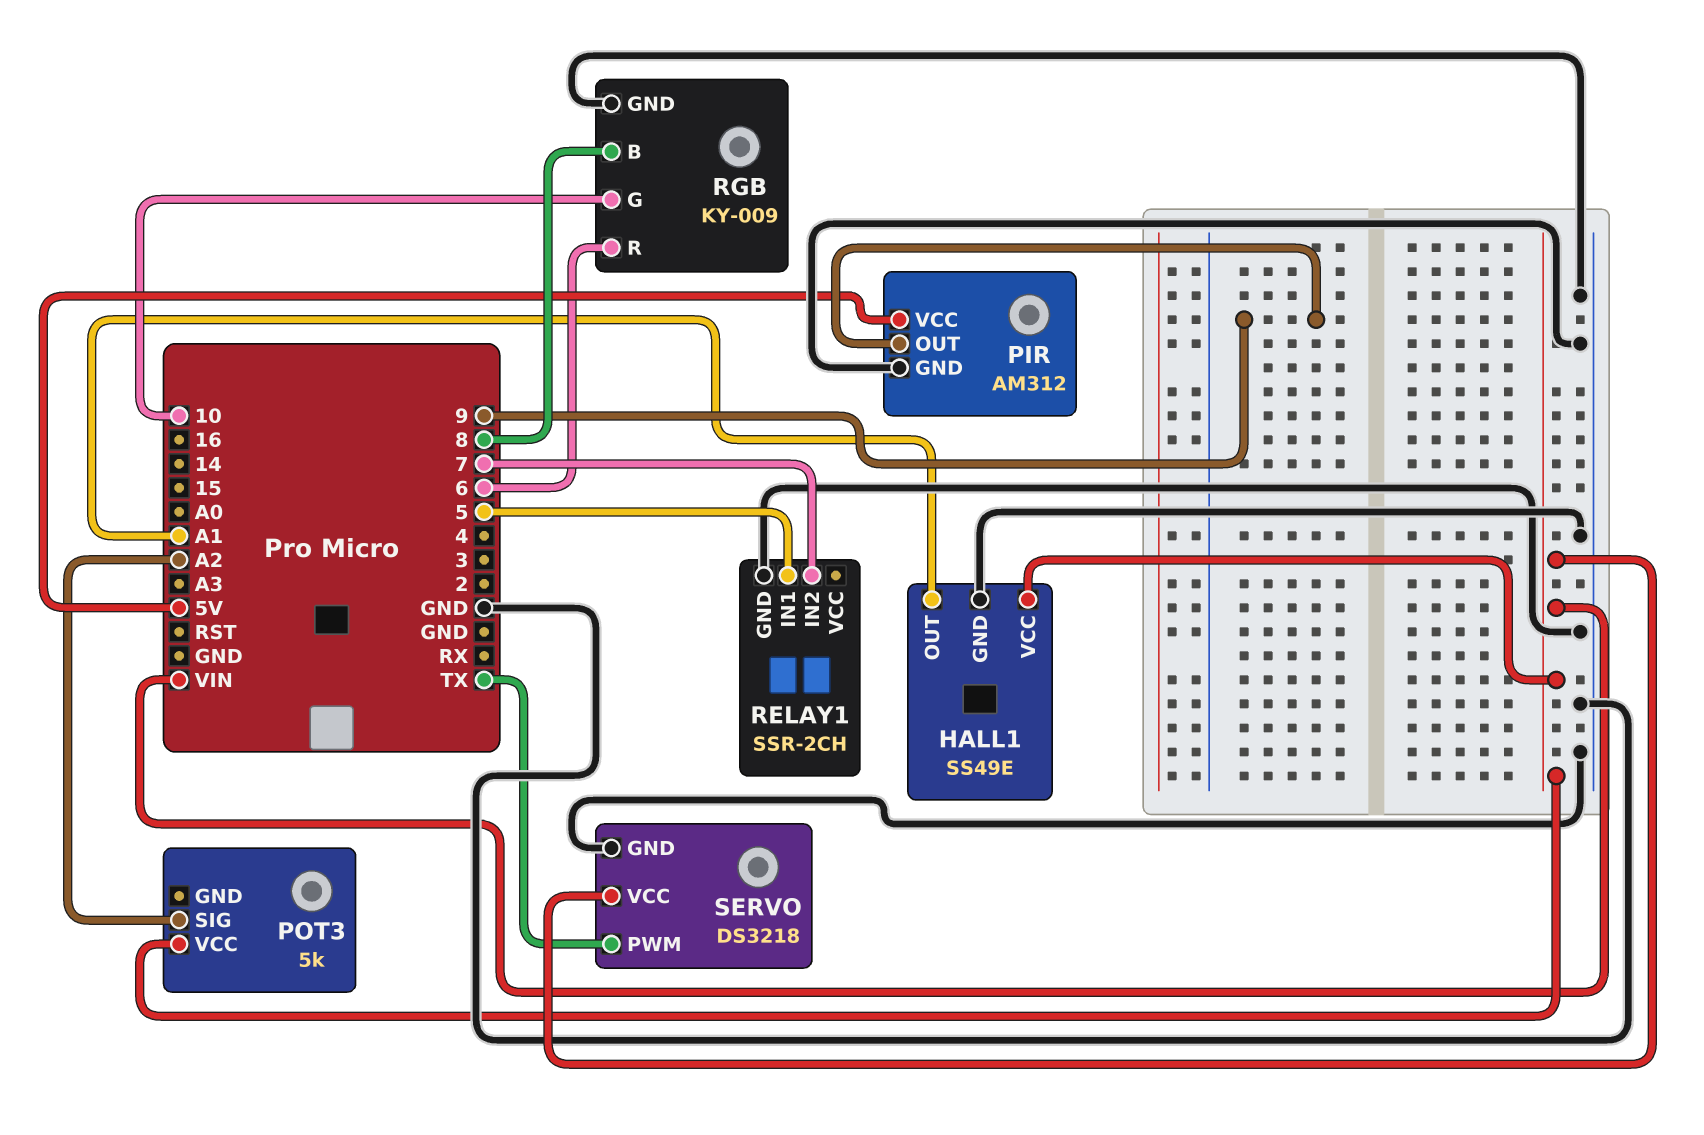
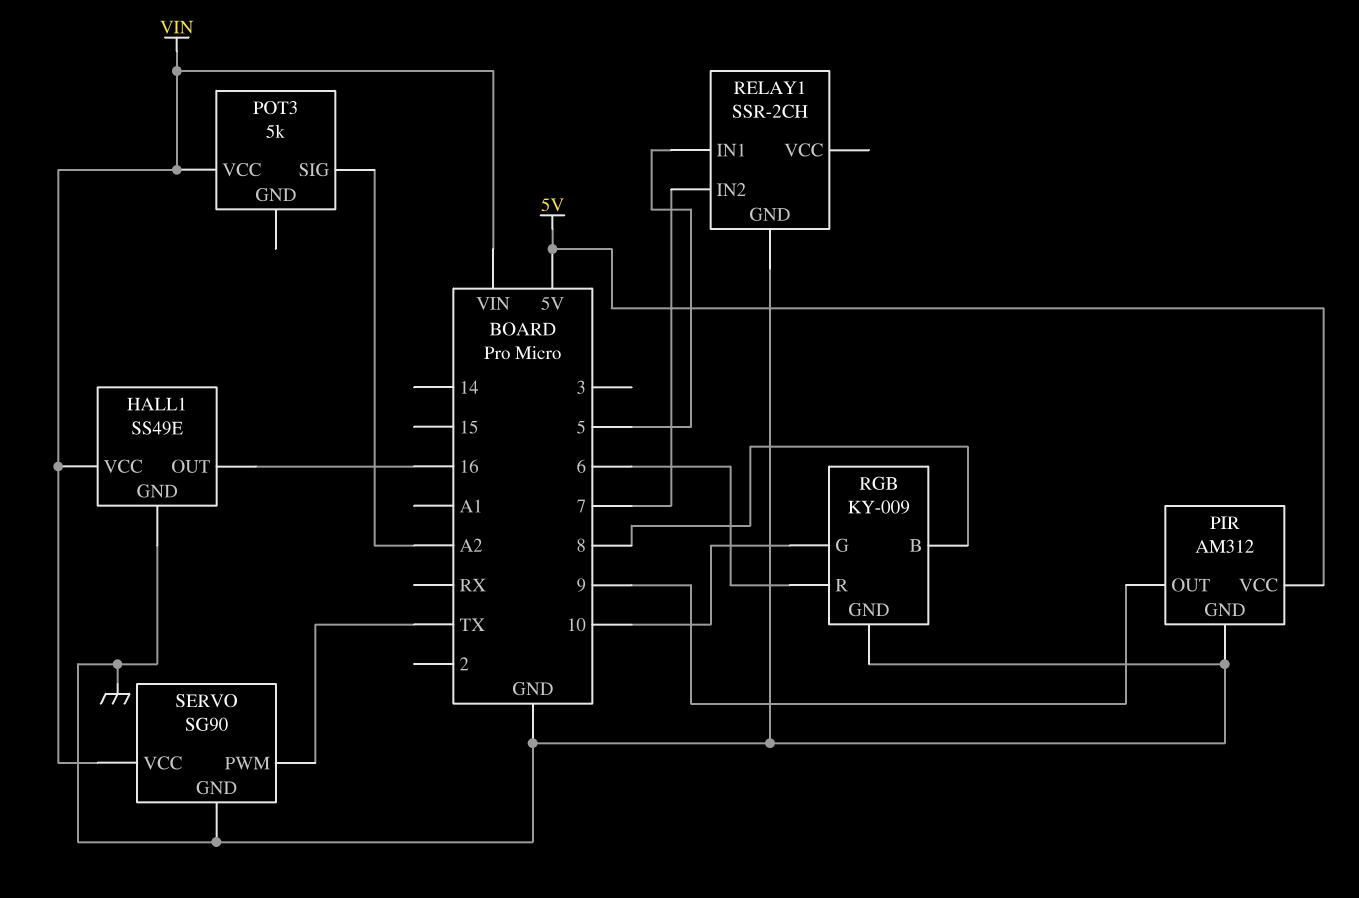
HALL1 pin OUT: A1 -> 16
SERVO: DS3218 -> SG90

